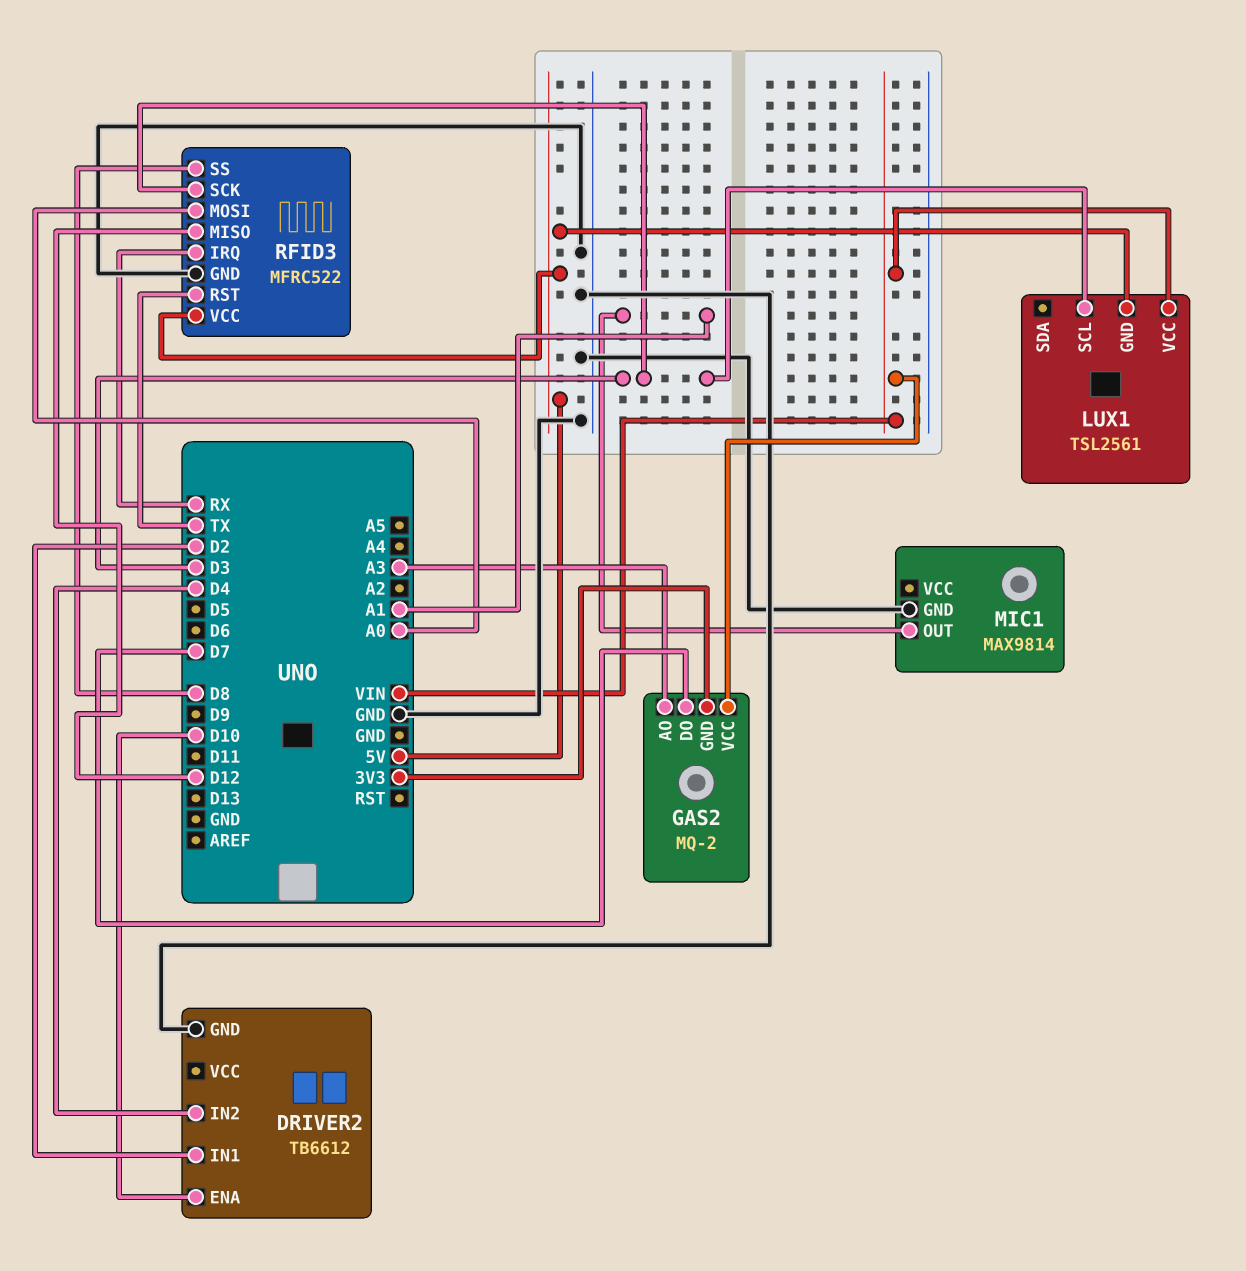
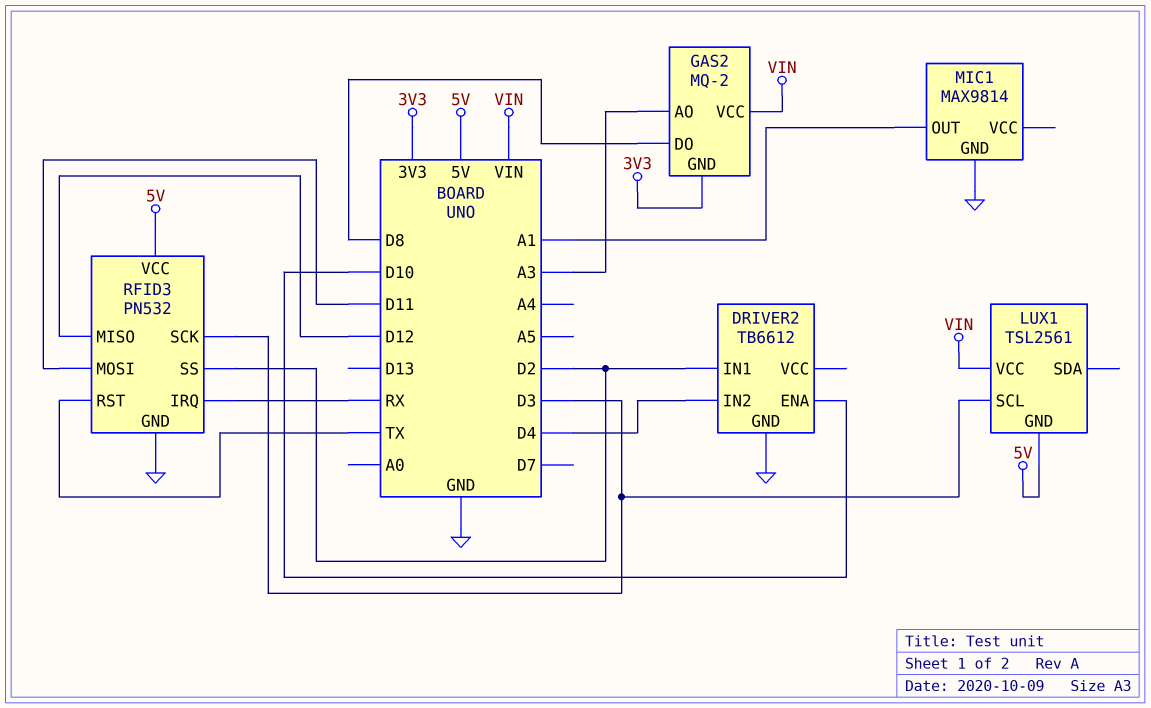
GAS2 pin DO: D7 -> D8
RFID3: MFRC522 -> PN532
RFID3 pin MOSI: A0 -> D11
RFID3 pin SS: D8 -> D2

